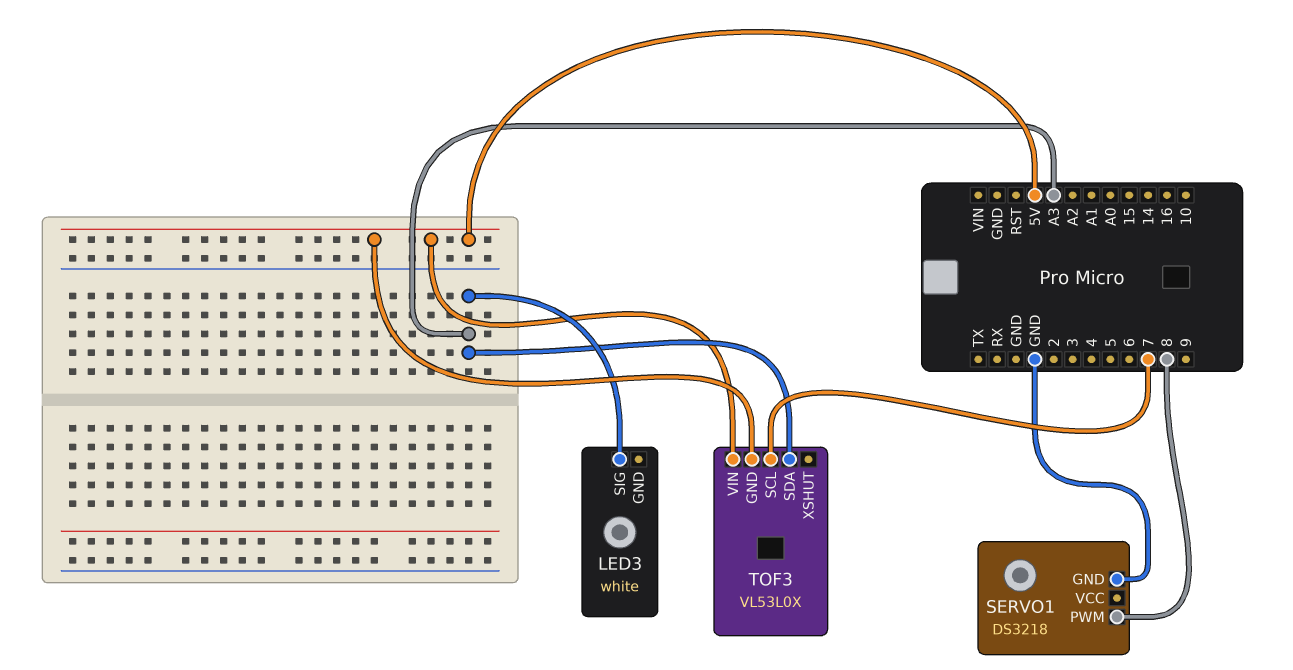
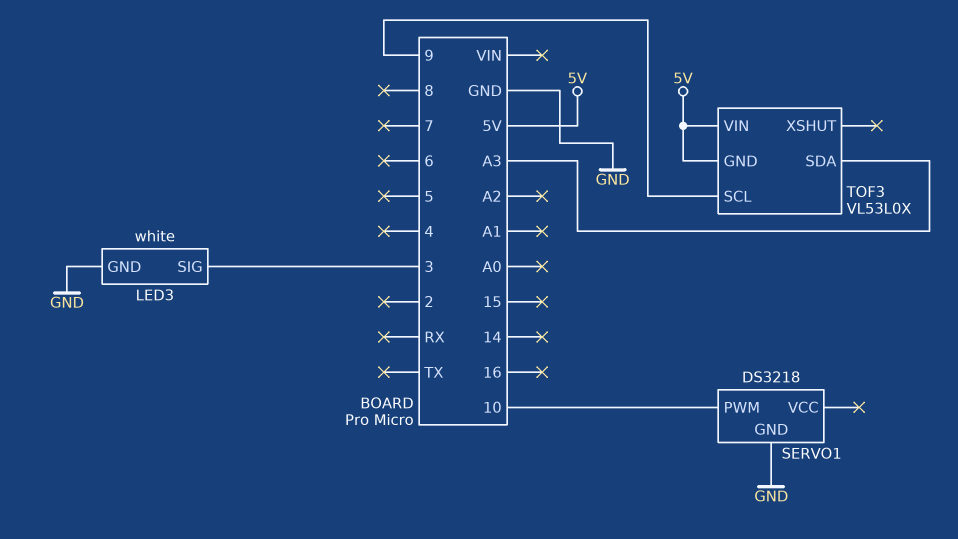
LED3 pin GND: none -> GND
LED3 pin SIG: A3 -> 3
SERVO1 pin PWM: 8 -> 10
TOF3 pin SCL: 7 -> 9

